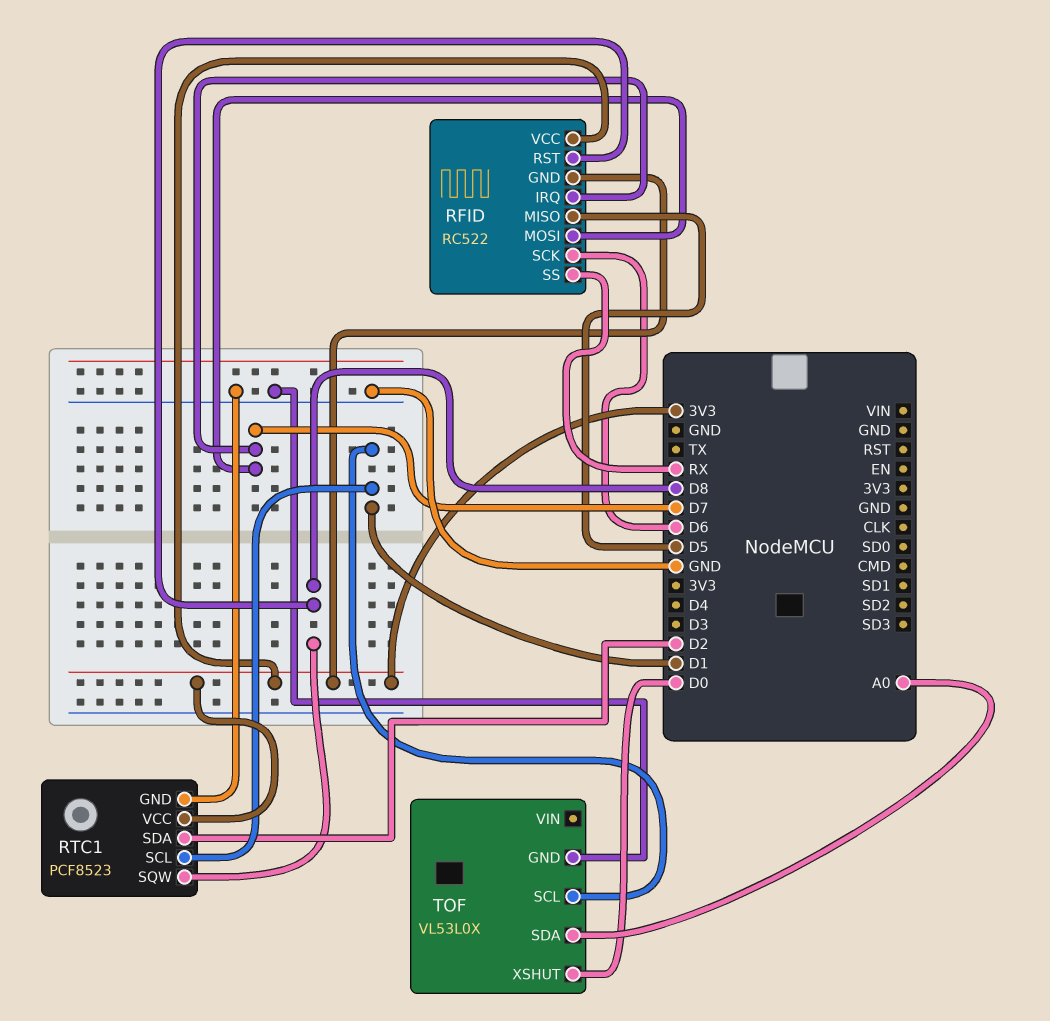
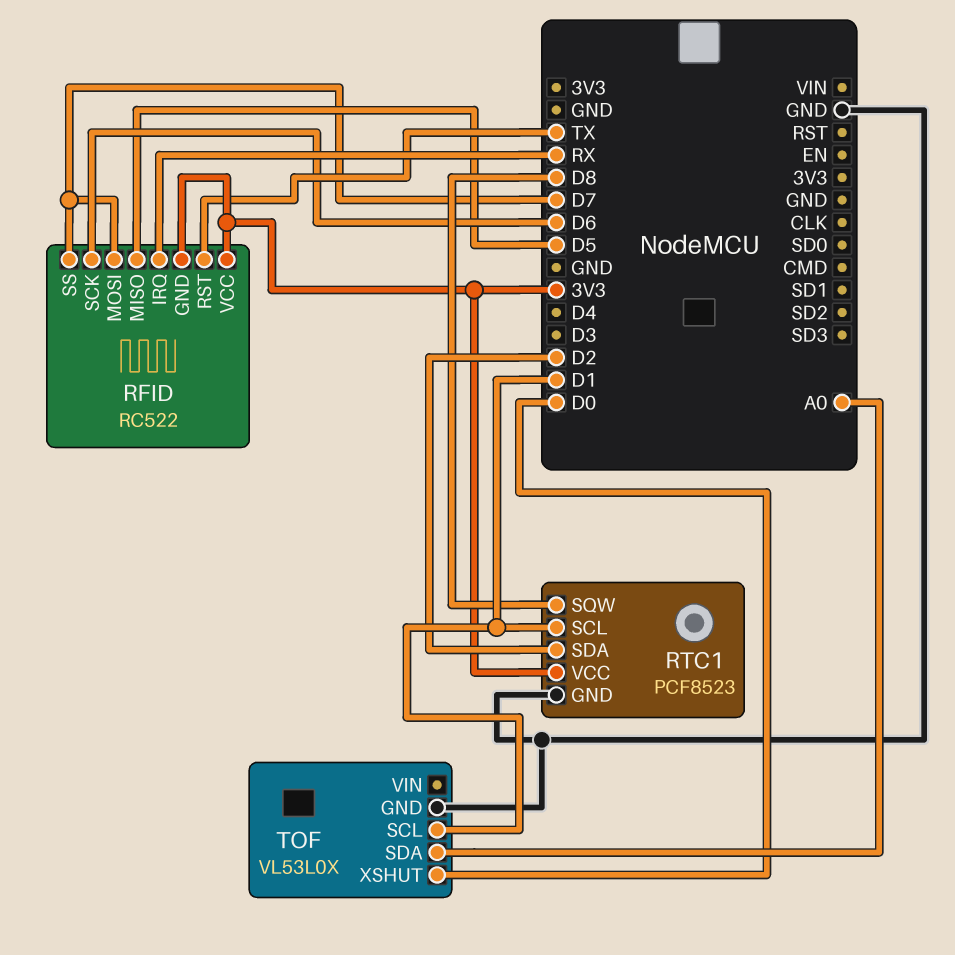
RFID pin IRQ: D7 -> RX
RFID pin RST: D8 -> TX
RFID pin SS: RX -> D7

